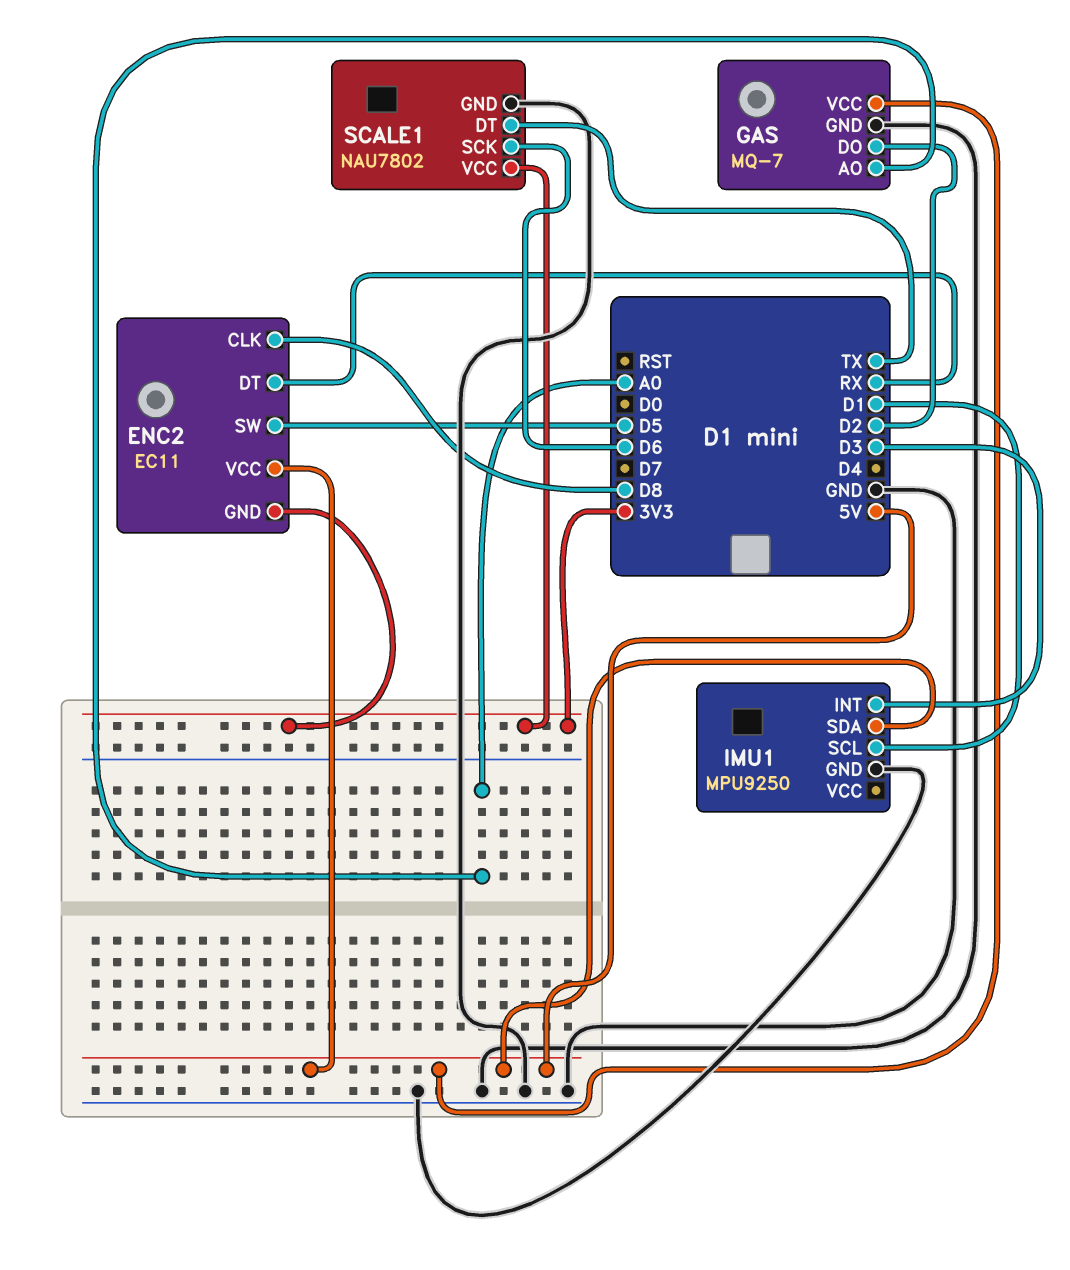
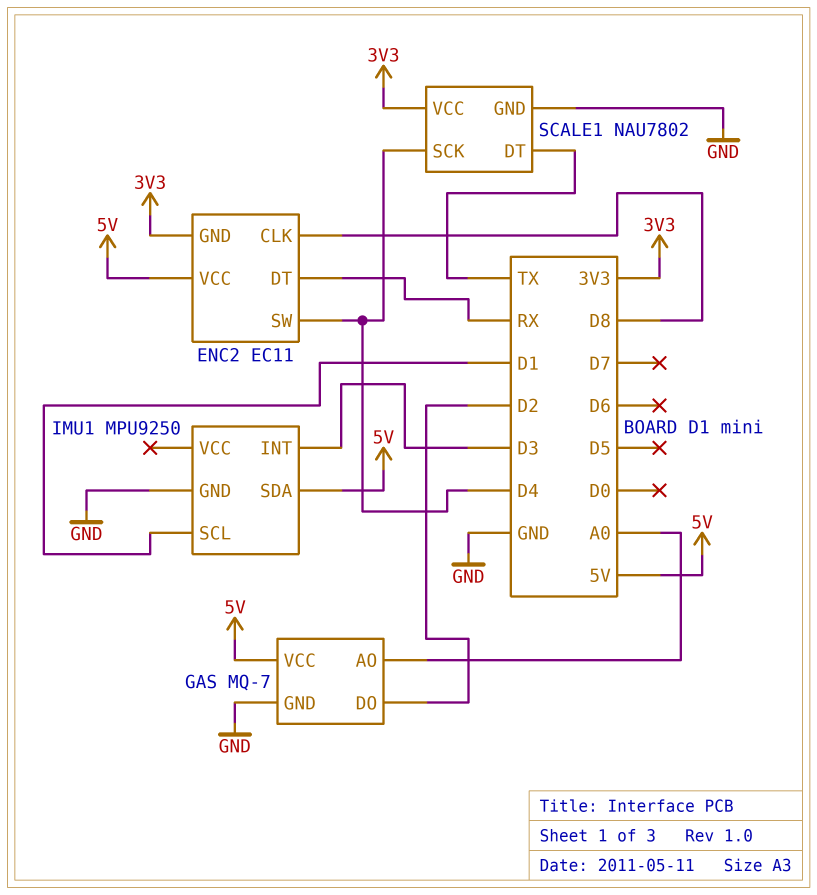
ENC2 pin SW: D5 -> D4
SCALE1 pin SCK: D6 -> D4

